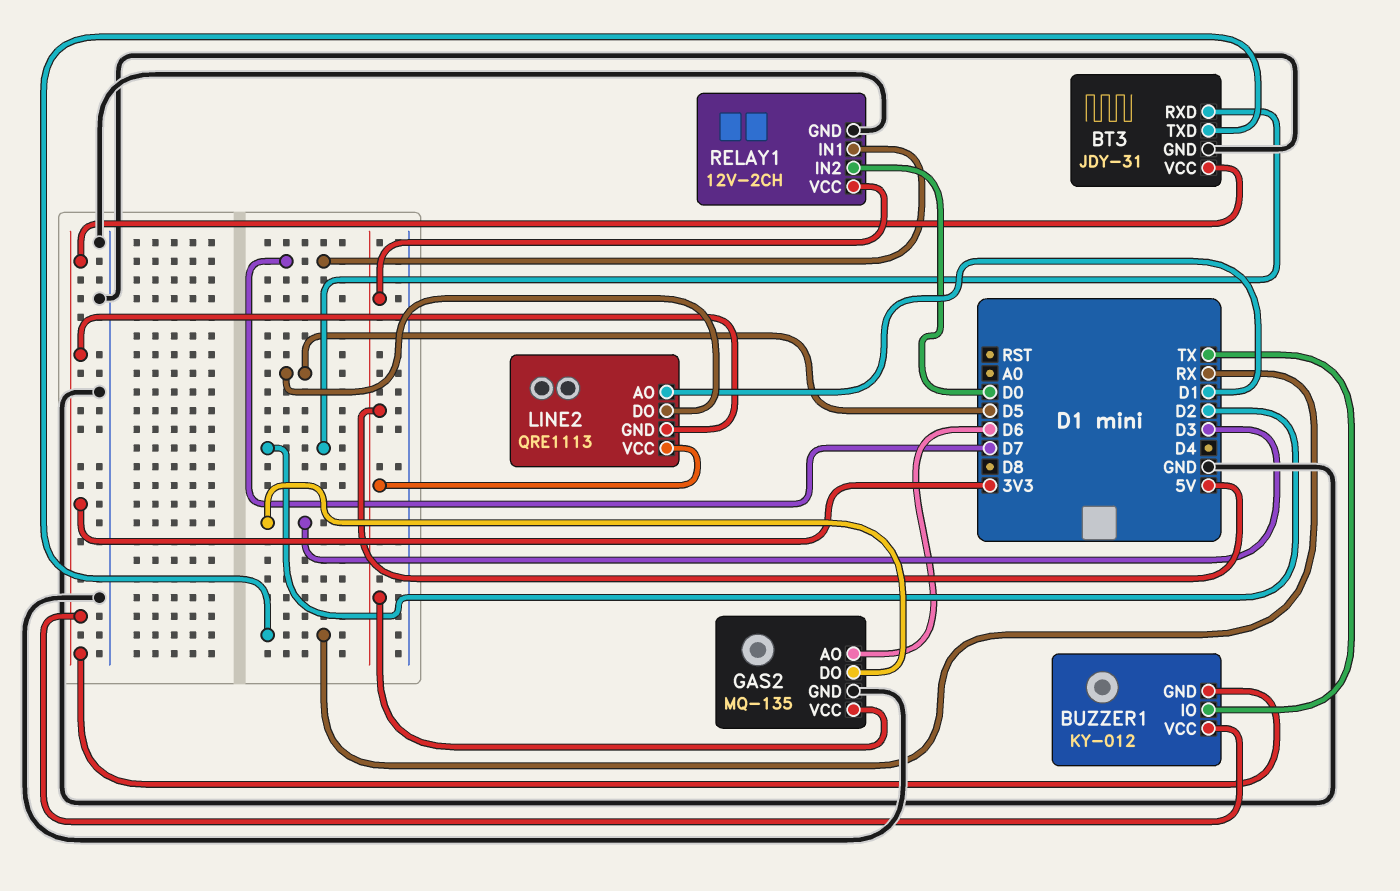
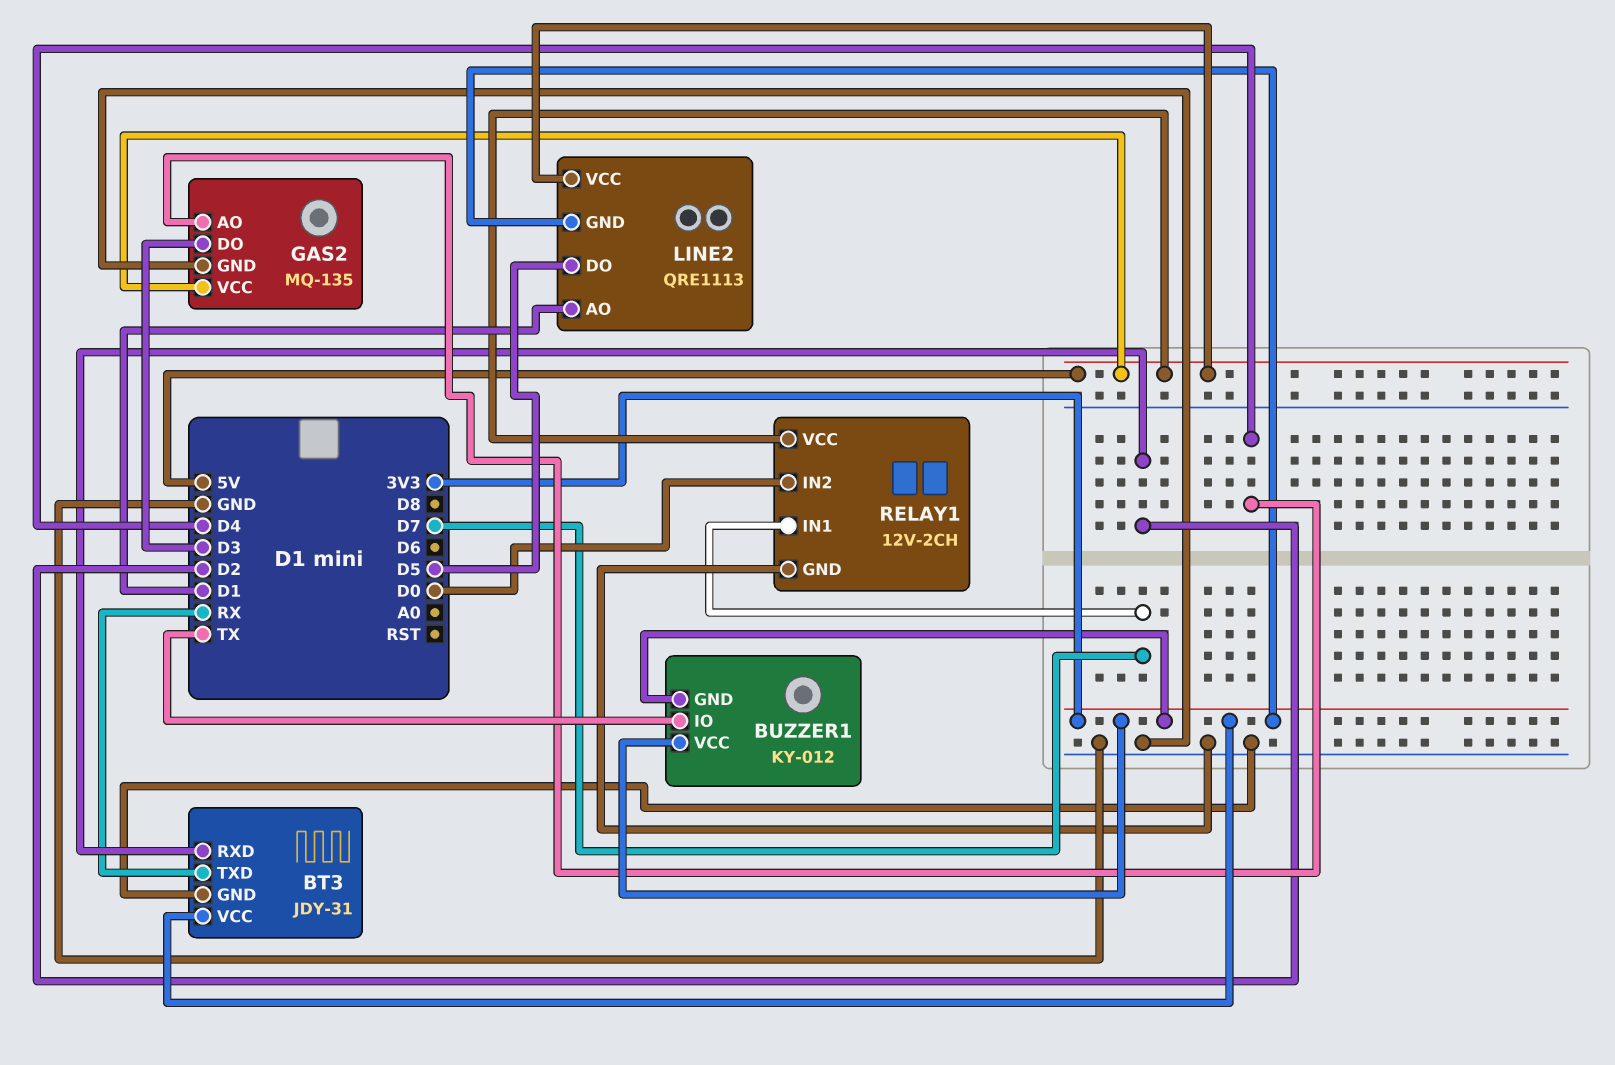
GAS2 pin AO: D6 -> D4

